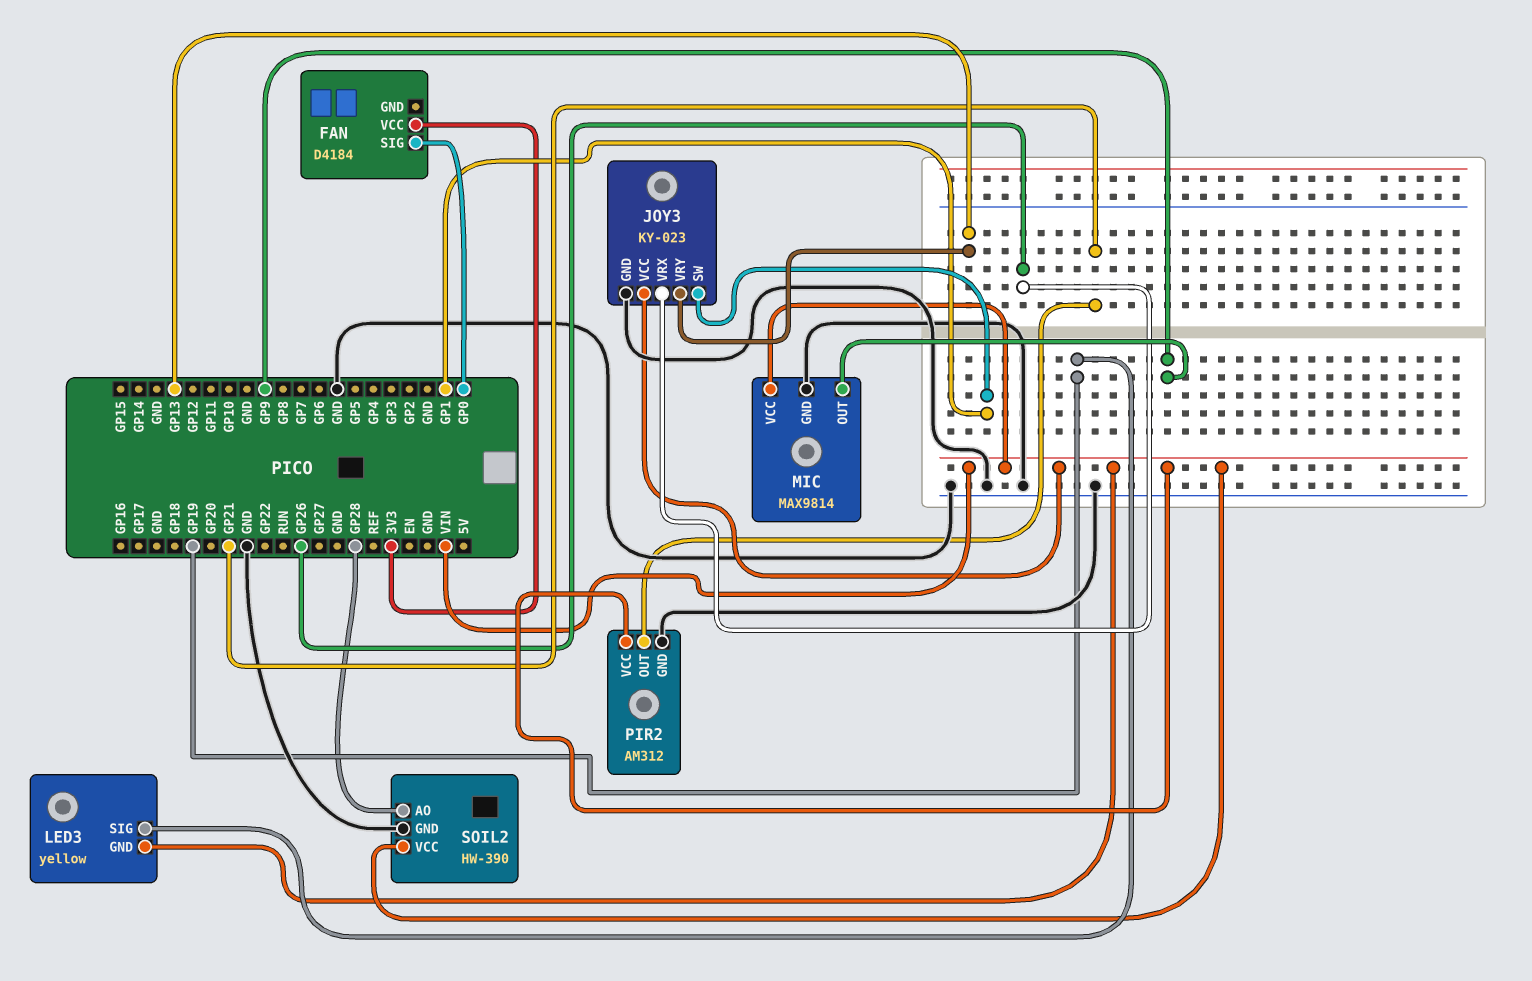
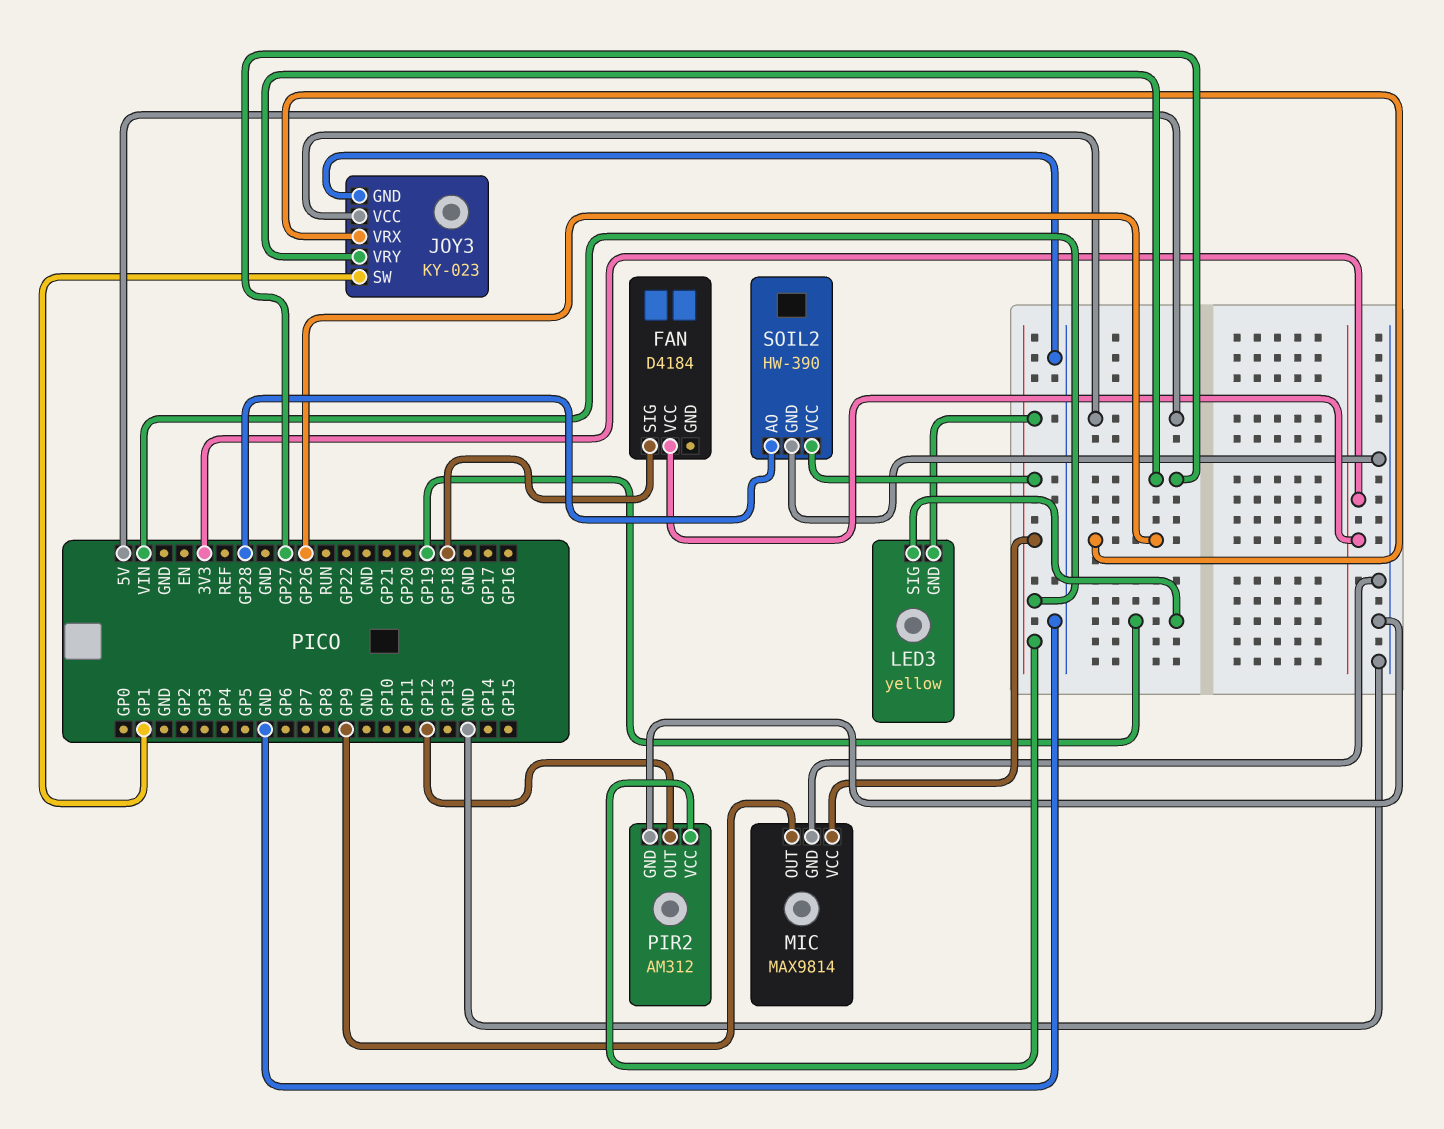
FAN pin SIG: GP0 -> GP18
JOY3 pin VCC: VIN -> 5V
JOY3 pin VRY: GP13 -> GP27
PIR2 pin OUT: GP21 -> GP12

